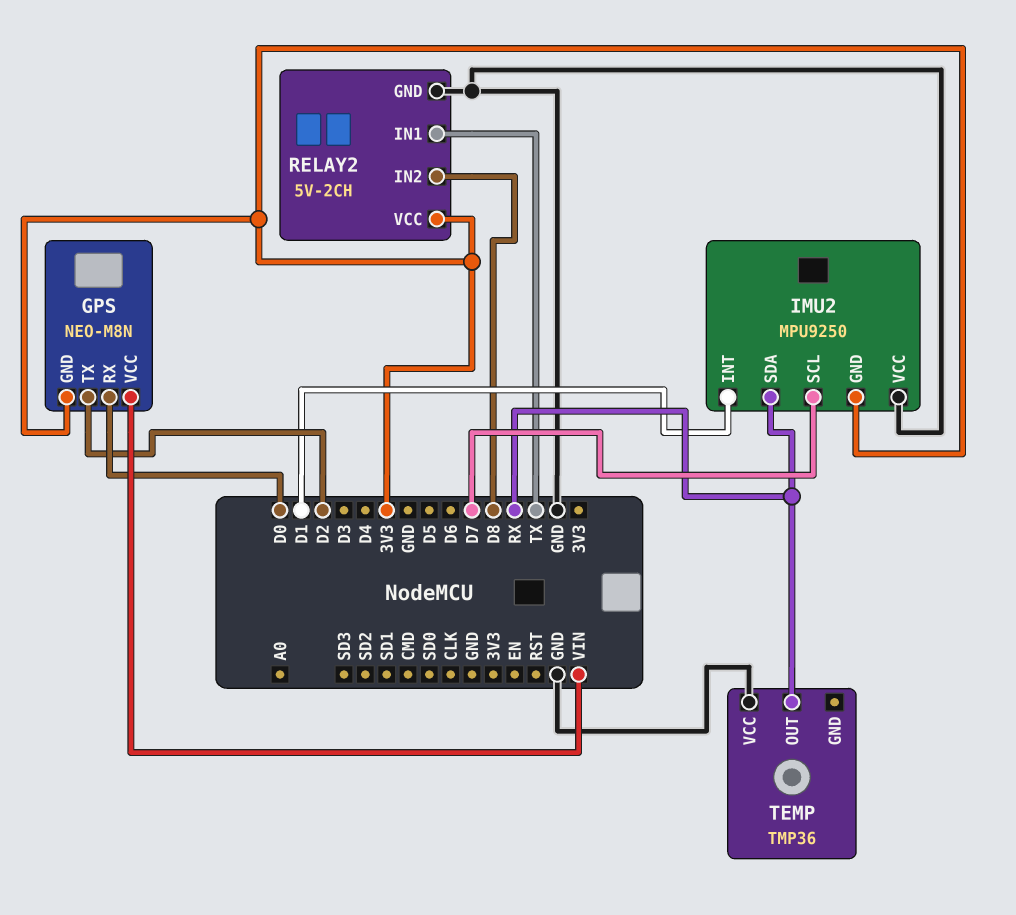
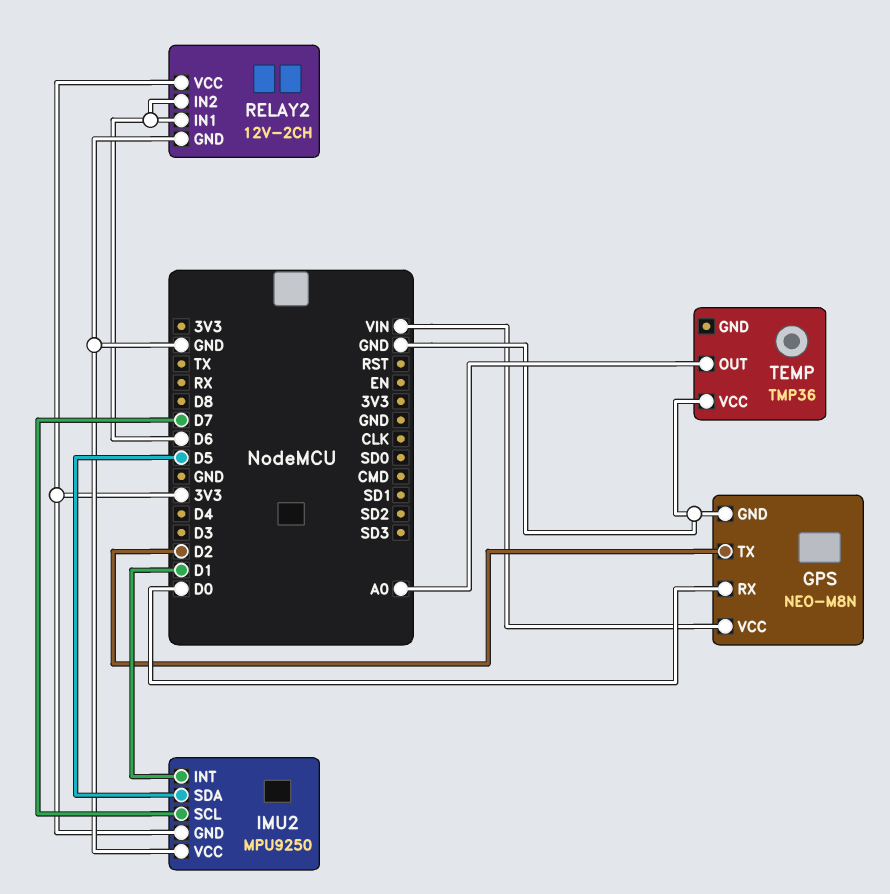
GPS pin GND: 3V3 -> GND
IMU2 pin SDA: RX -> D5
RELAY2: 5V-2CH -> 12V-2CH
RELAY2 pin IN1: TX -> D6
RELAY2 pin IN2: D8 -> D6
TEMP pin OUT: RX -> A0

